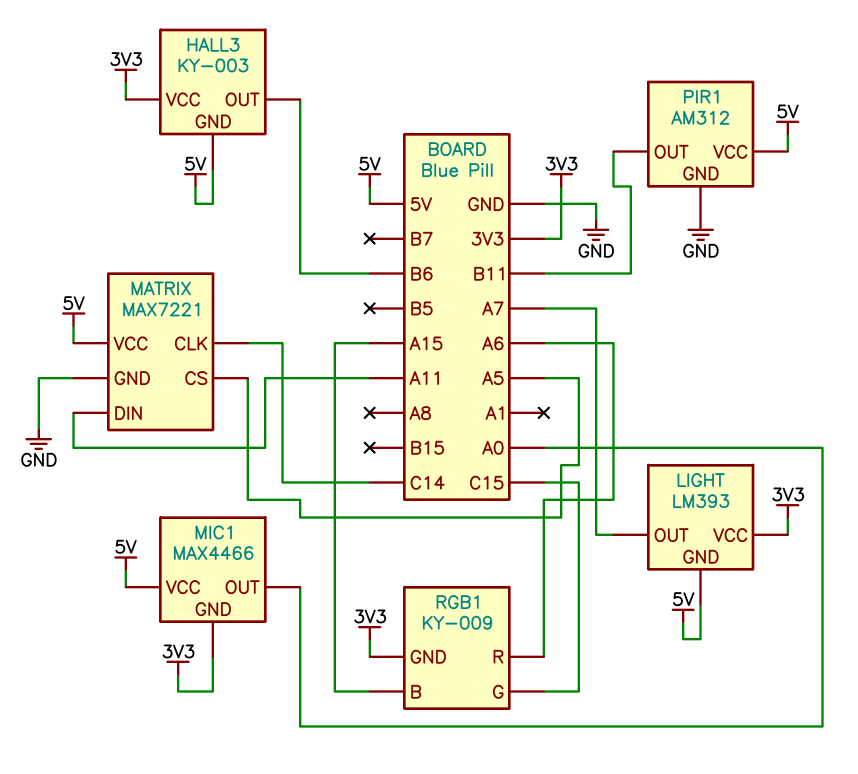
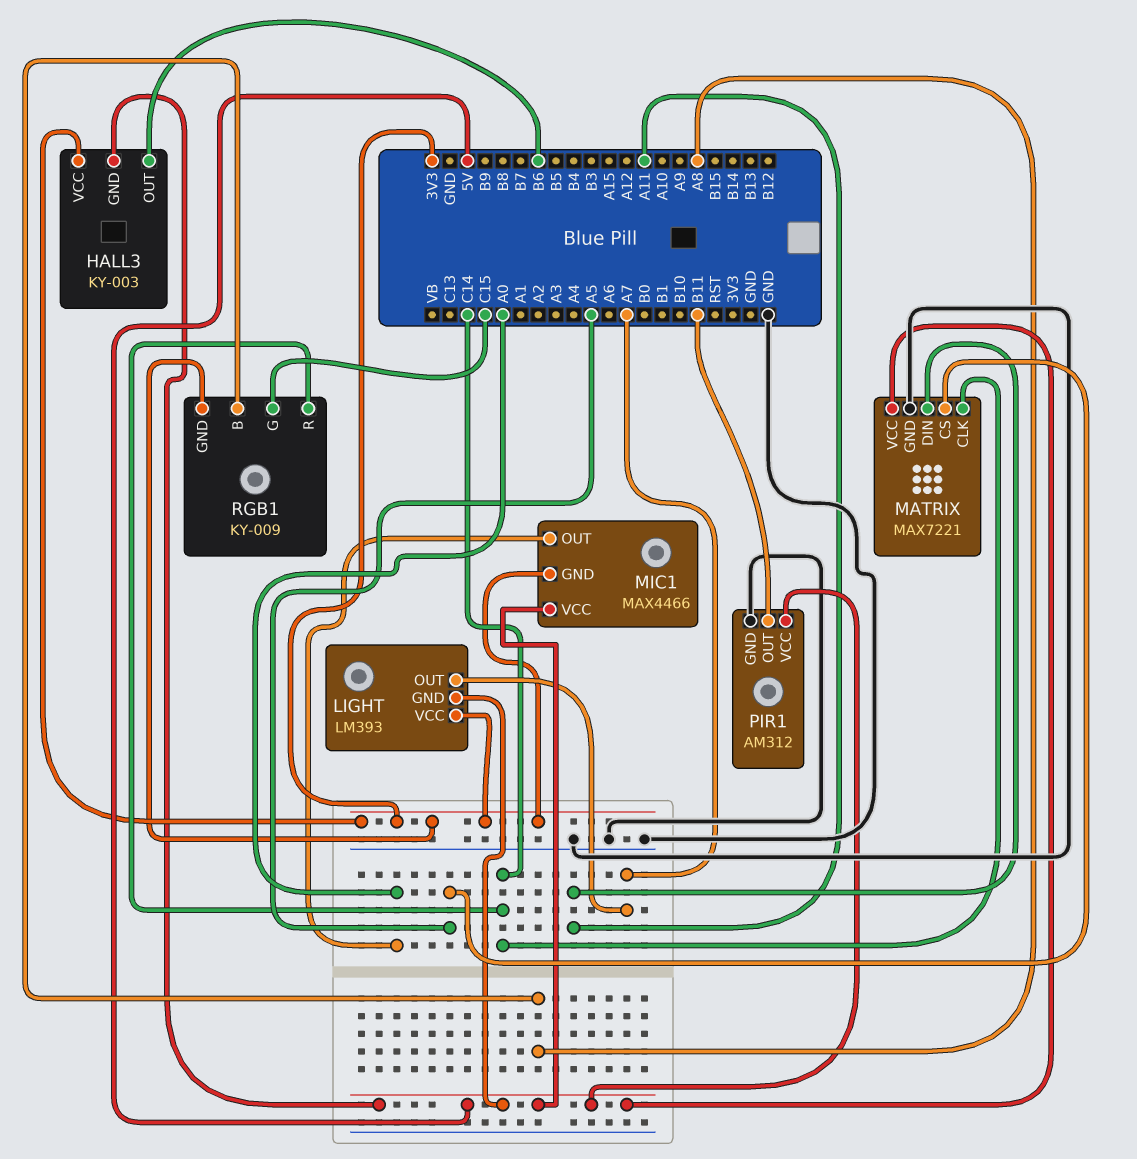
RGB1 pin B: A15 -> A8
RGB1 pin R: A6 -> C14

